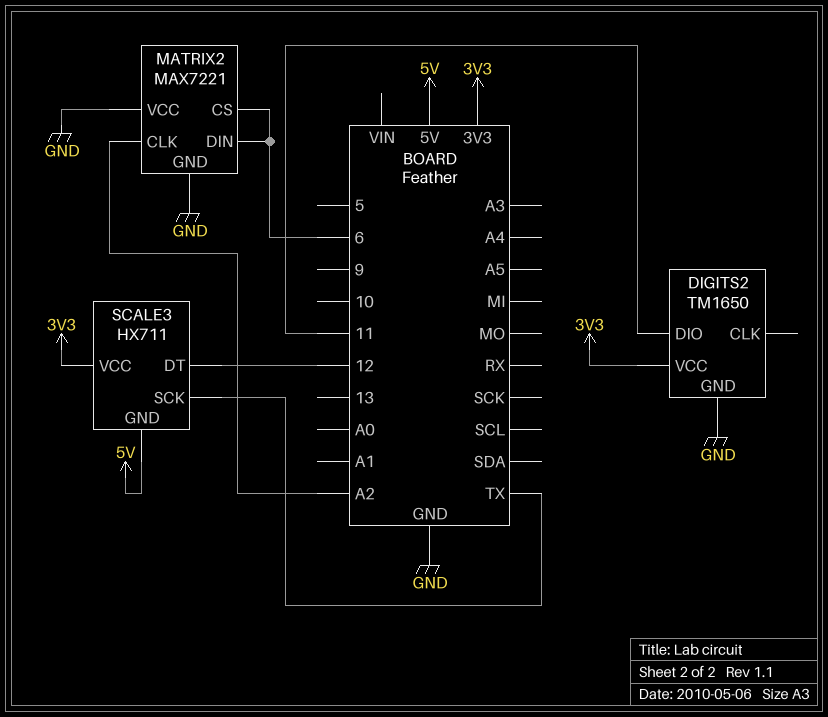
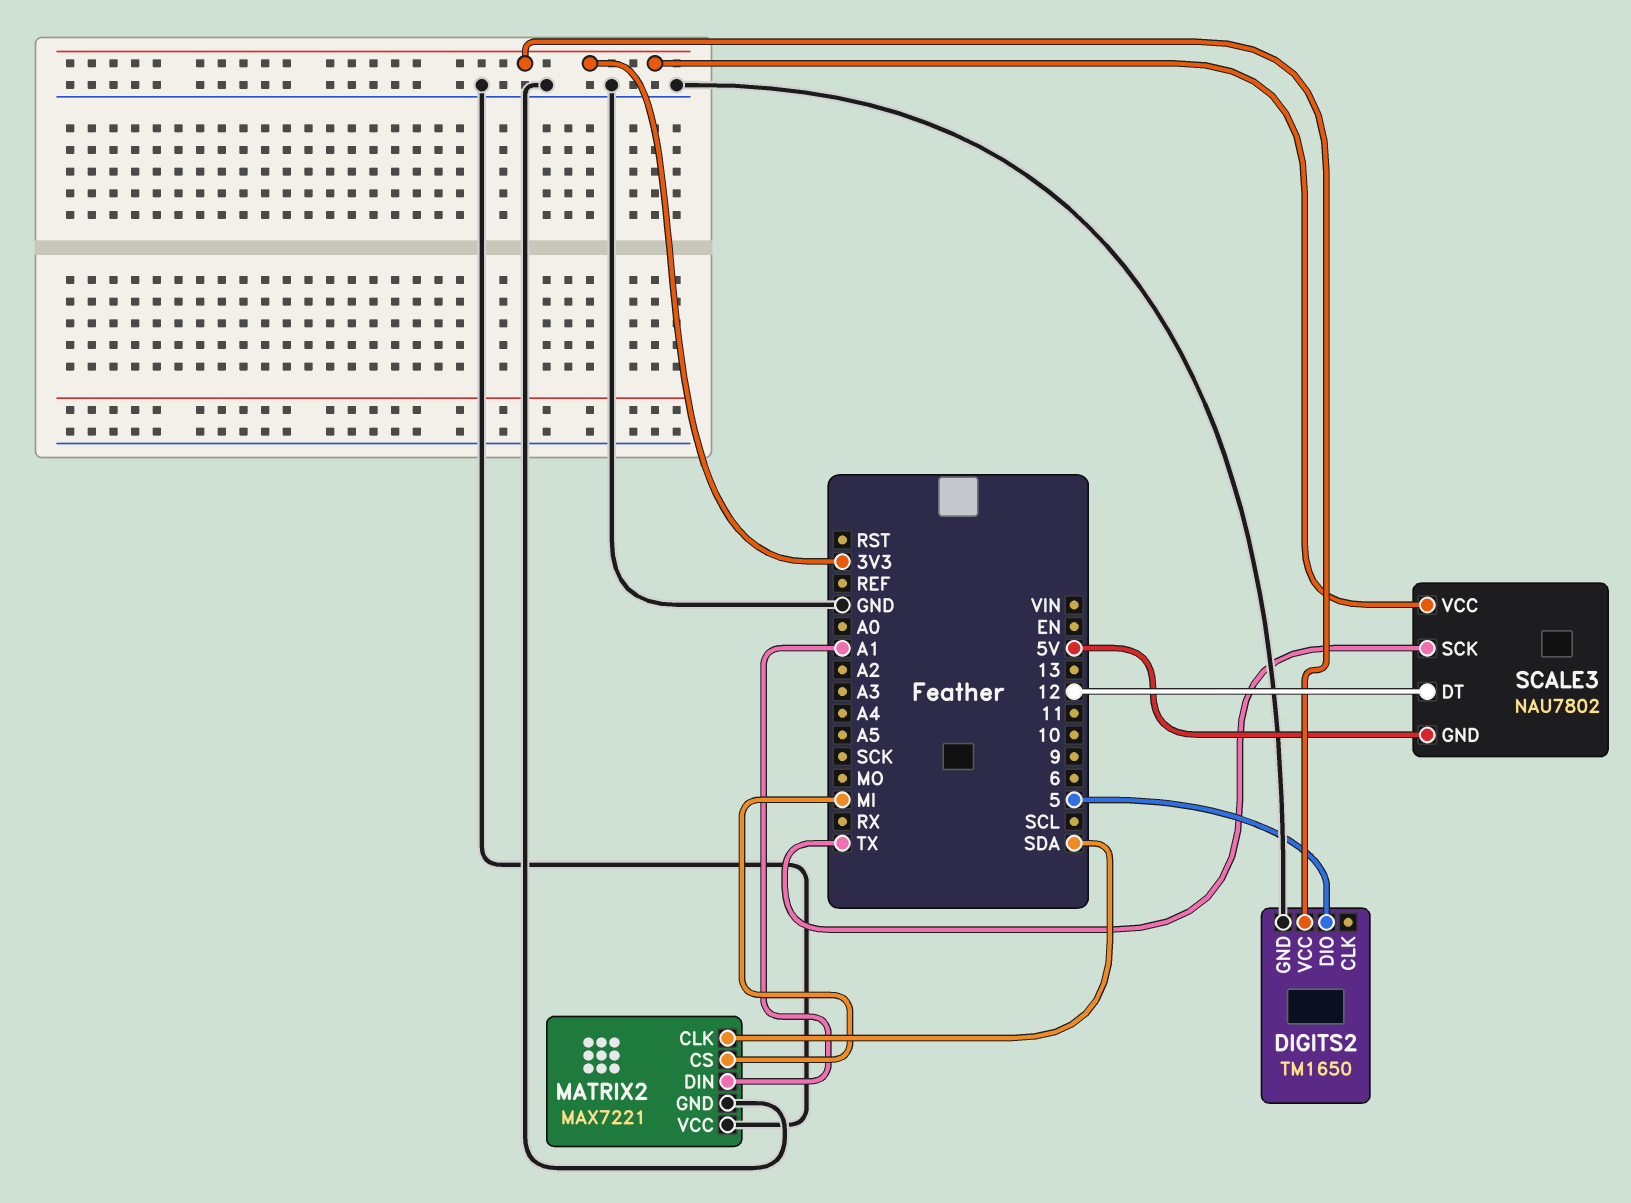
DIGITS2 pin DIO: 11 -> 5
MATRIX2 pin CLK: A2 -> SDA
MATRIX2 pin CS: 6 -> MI
MATRIX2 pin DIN: 6 -> A1
SCALE3: HX711 -> NAU7802

